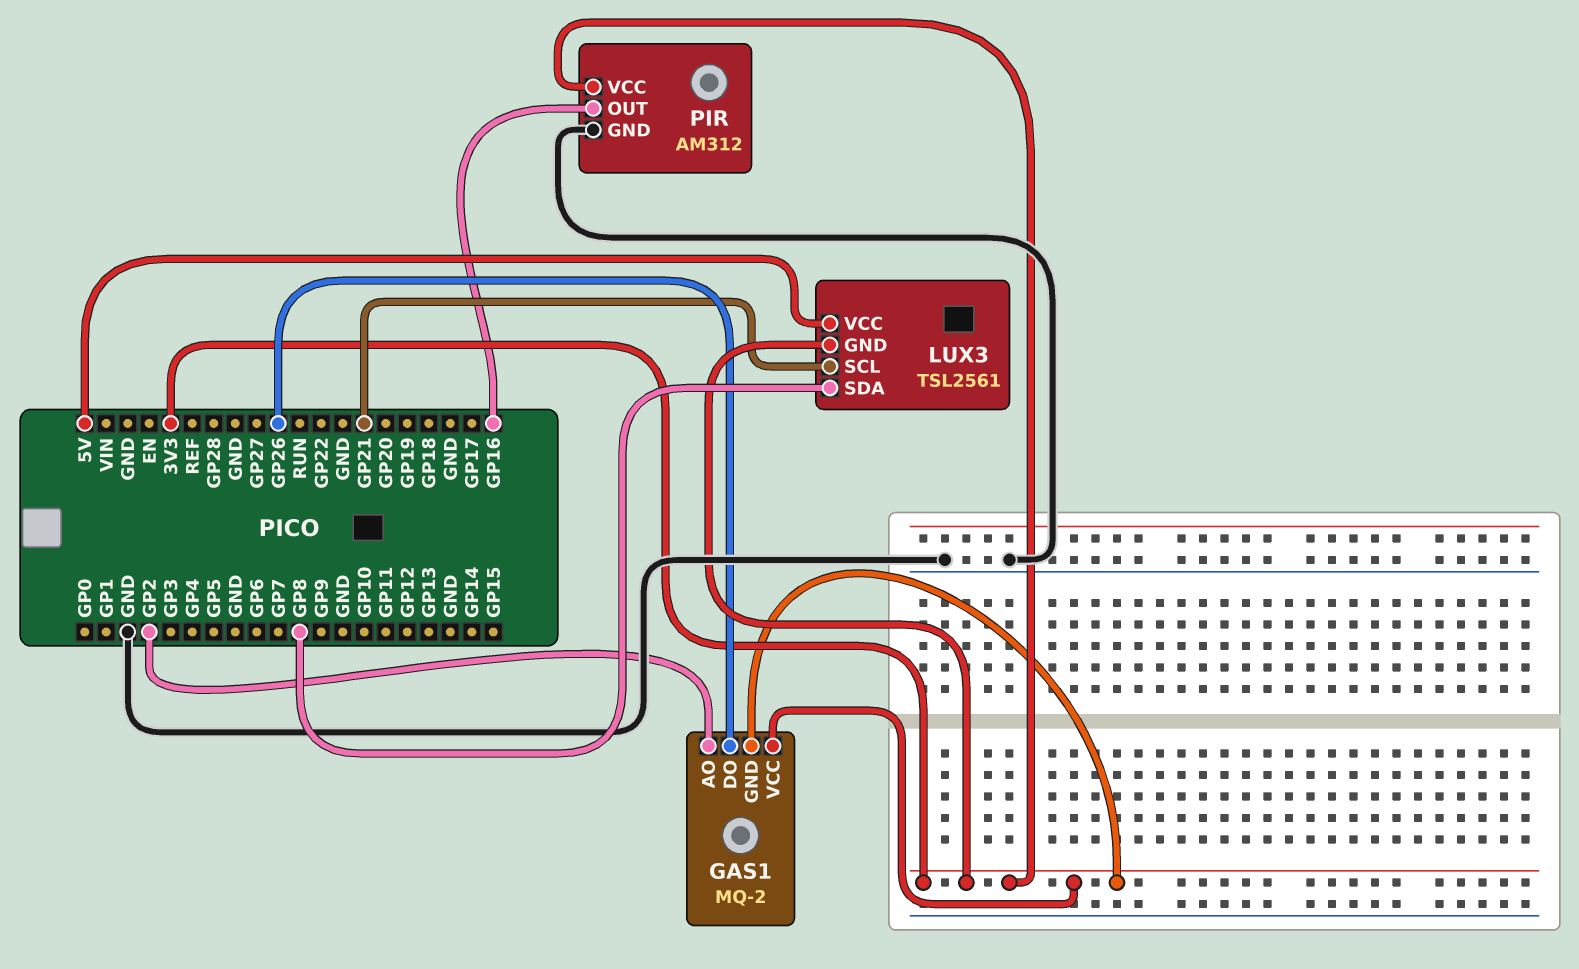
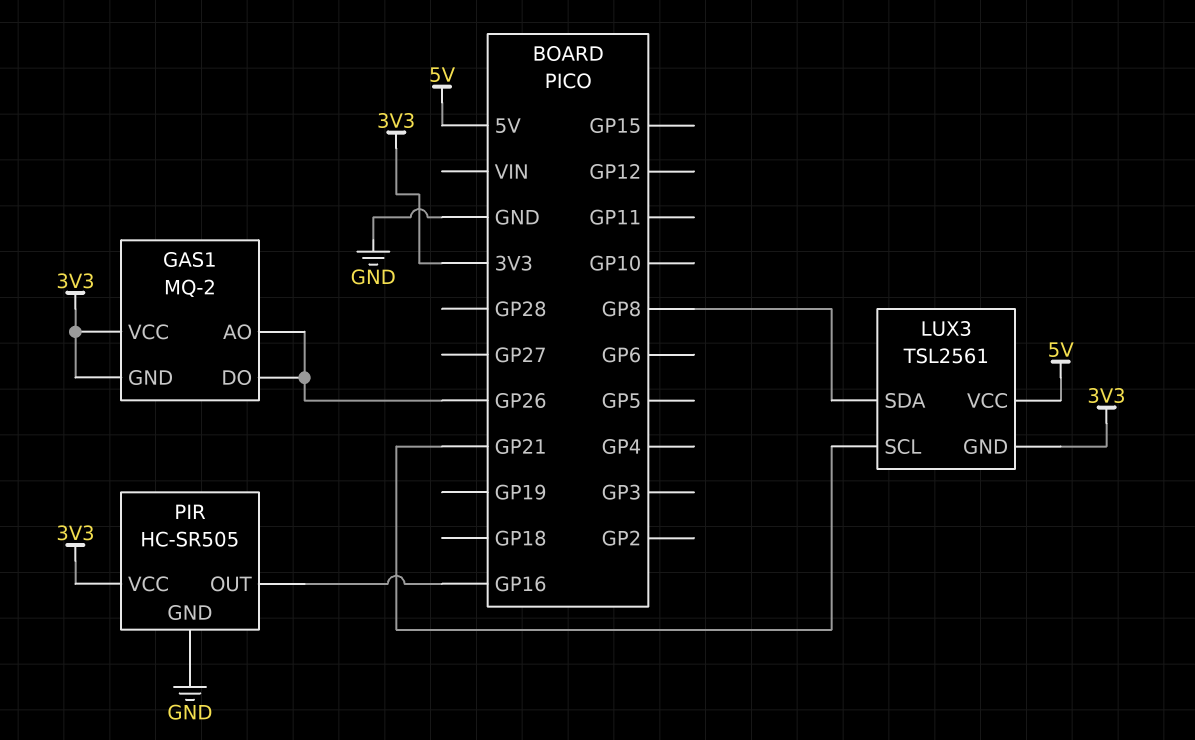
GAS1 pin AO: GP2 -> GP26
PIR: AM312 -> HC-SR505

